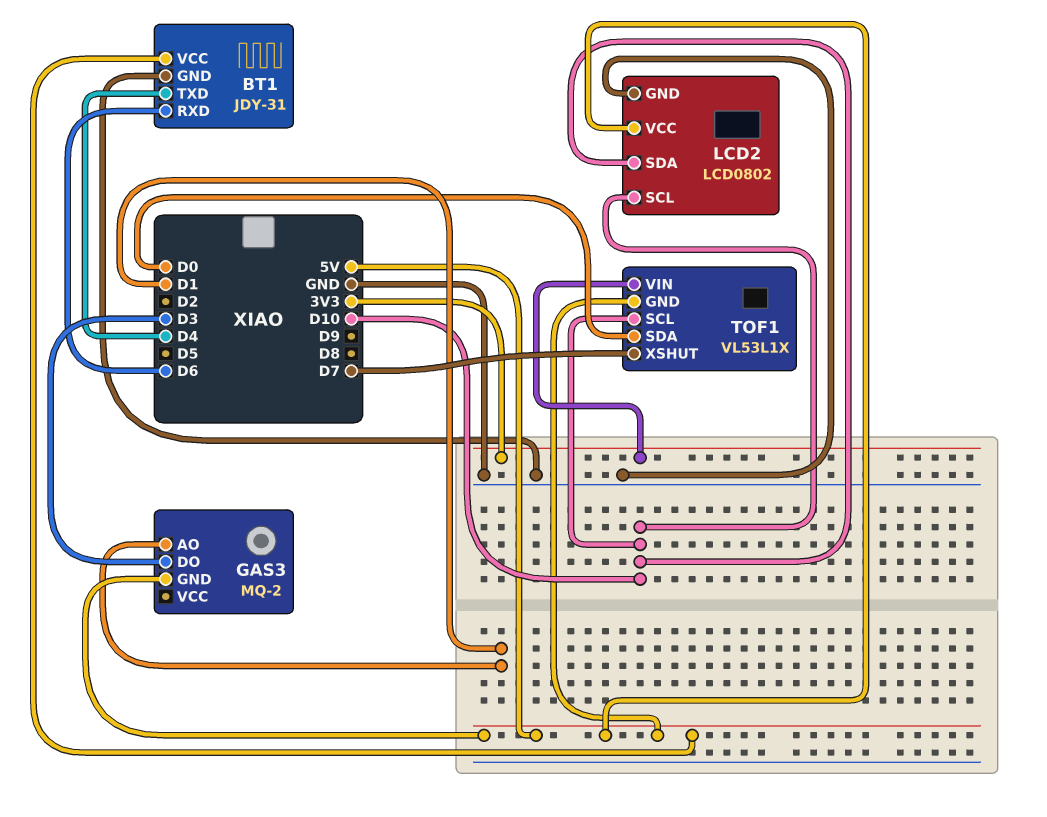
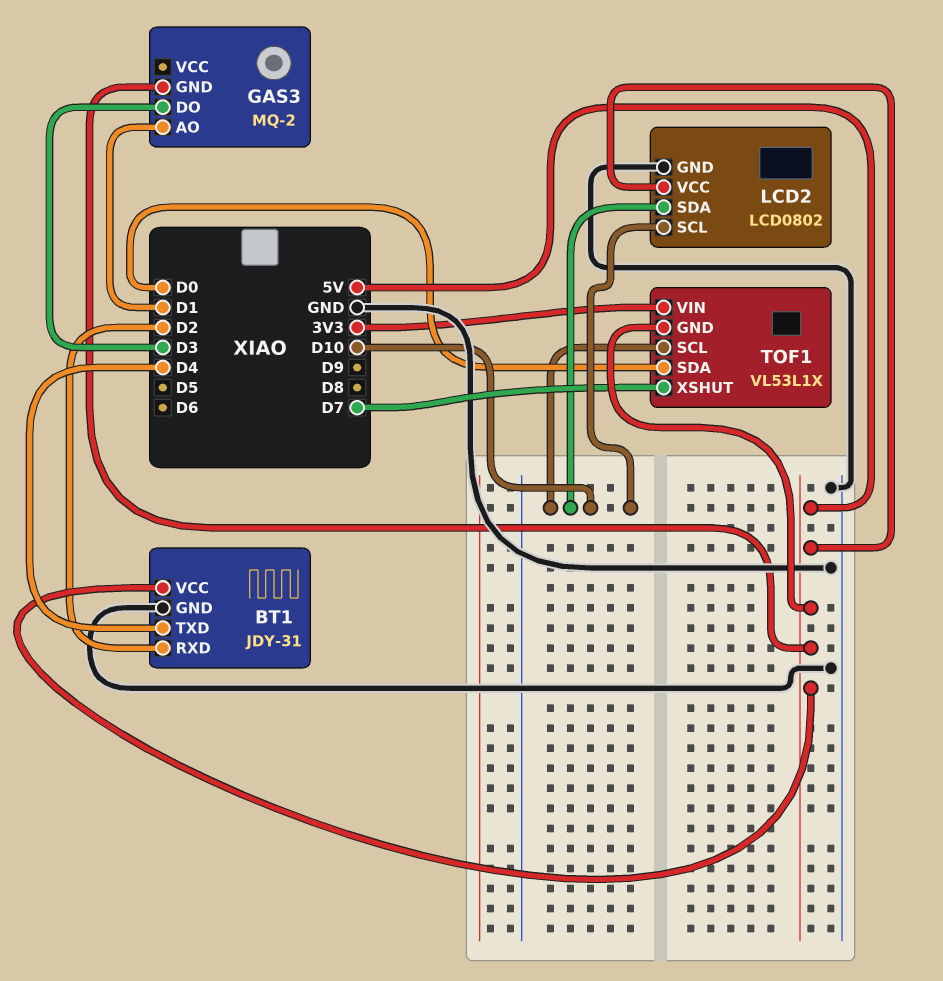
BT1 pin RXD: D6 -> D2

